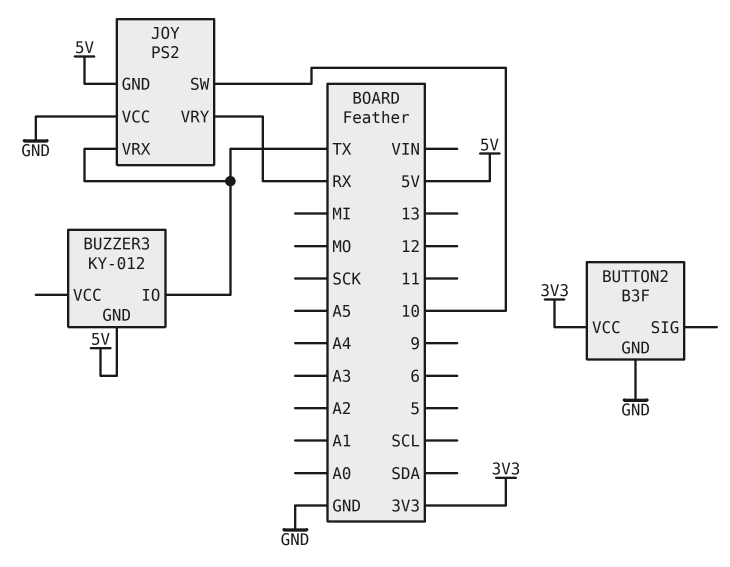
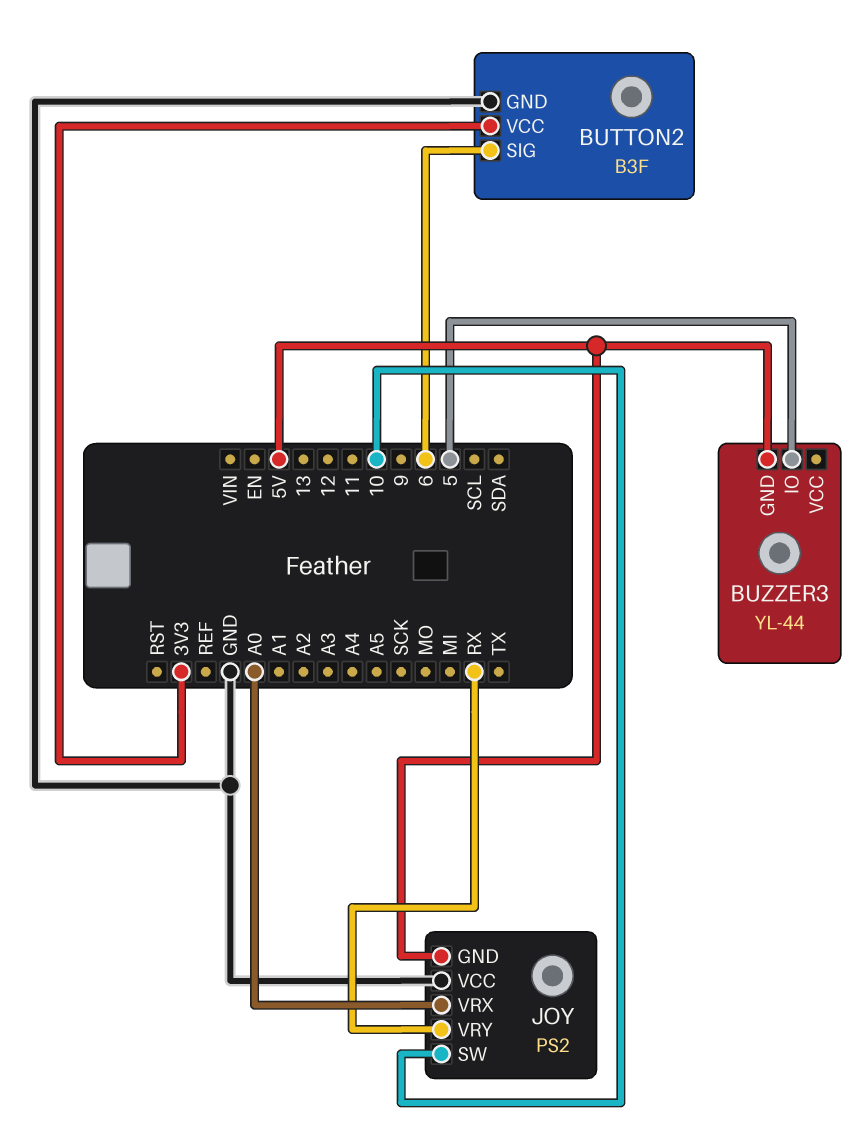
BUTTON2 pin SIG: none -> 6
BUZZER3: KY-012 -> YL-44
BUZZER3 pin IO: TX -> 5
JOY pin VRX: TX -> A0

